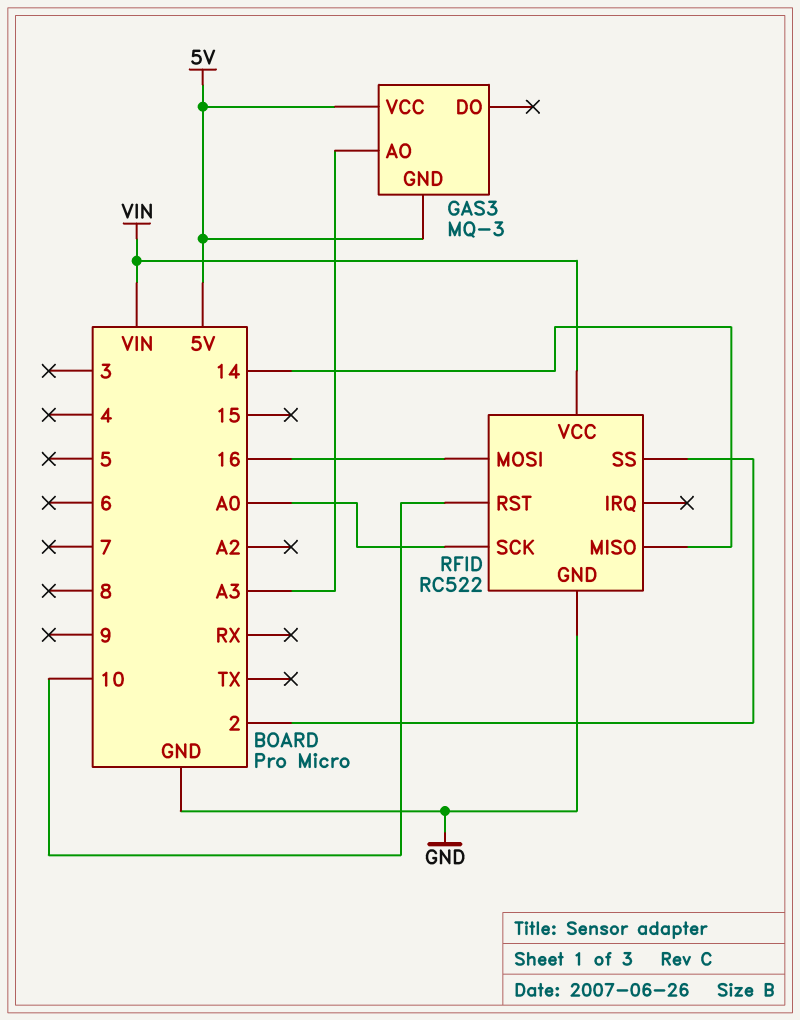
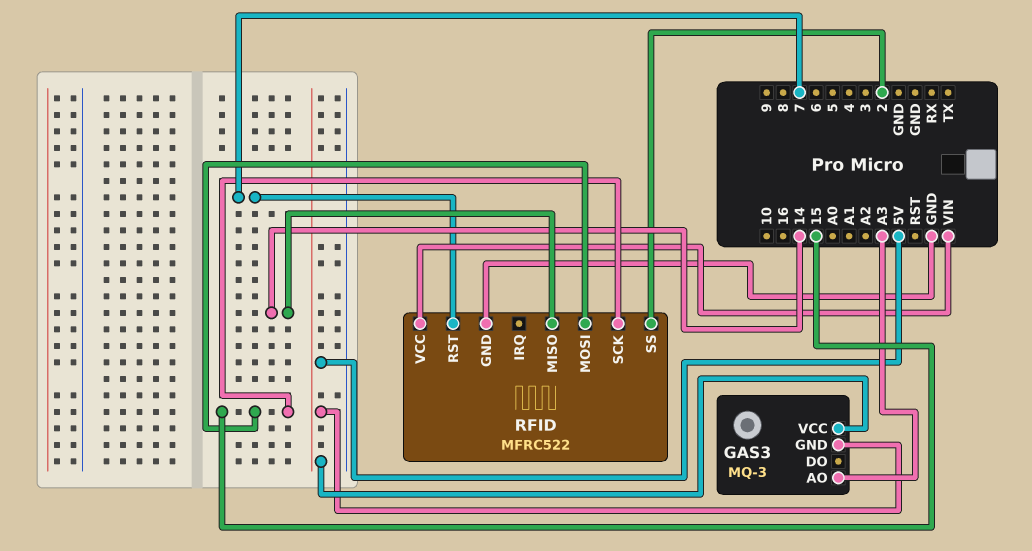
RFID: RC522 -> MFRC522
RFID pin MOSI: 16 -> 15
RFID pin RST: 10 -> 7
RFID pin SCK: A0 -> 15

